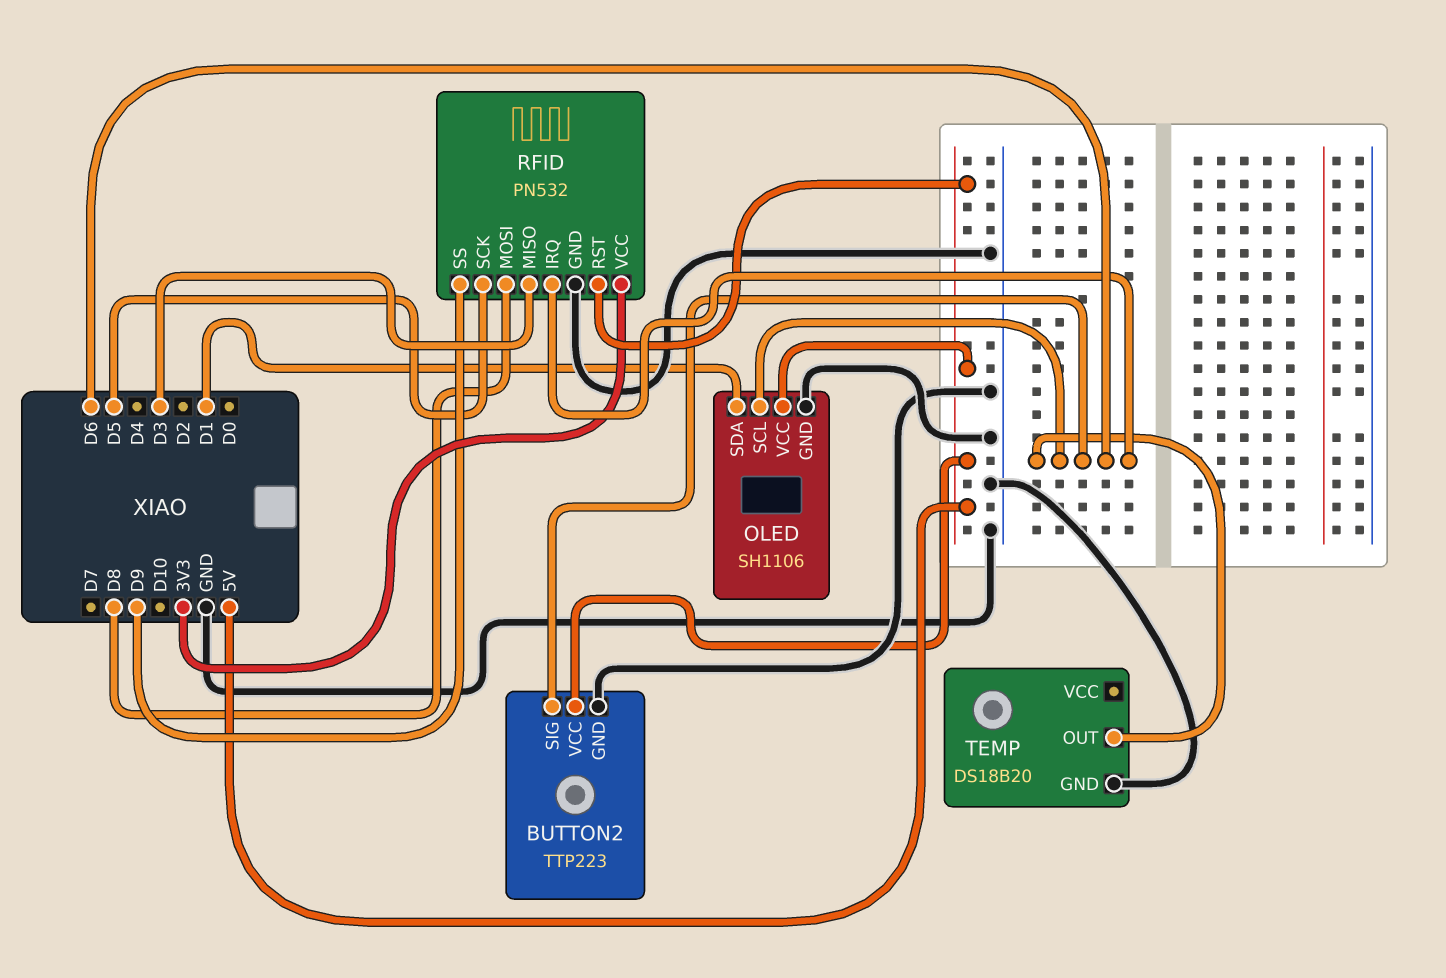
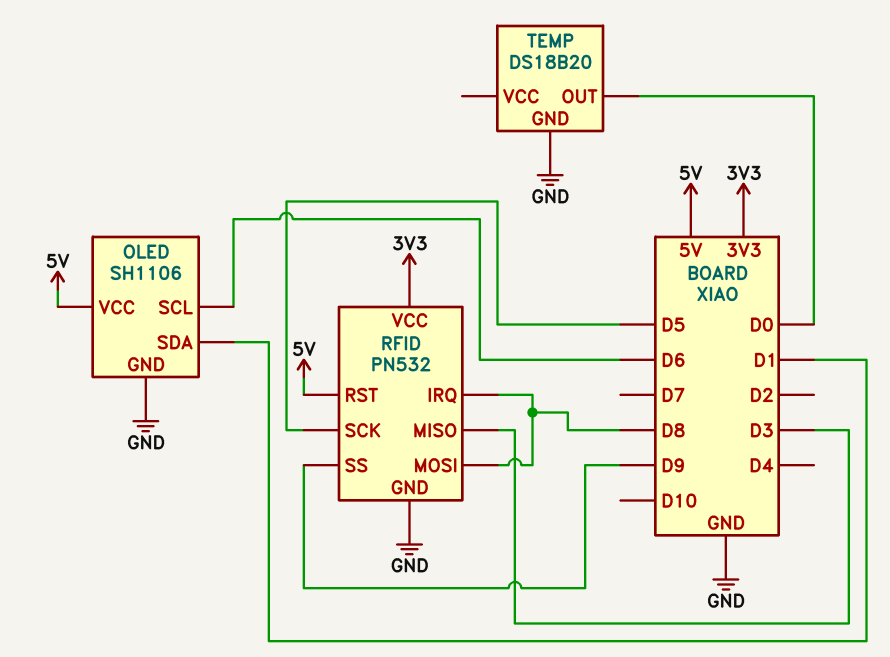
BUTTON2: TTP223 -> none
BUTTON2 pin GND: GND -> none
BUTTON2 pin SIG: D6 -> none
BUTTON2 pin VCC: 5V -> none
RFID pin IRQ: D6 -> D8
TEMP pin OUT: D6 -> D0

